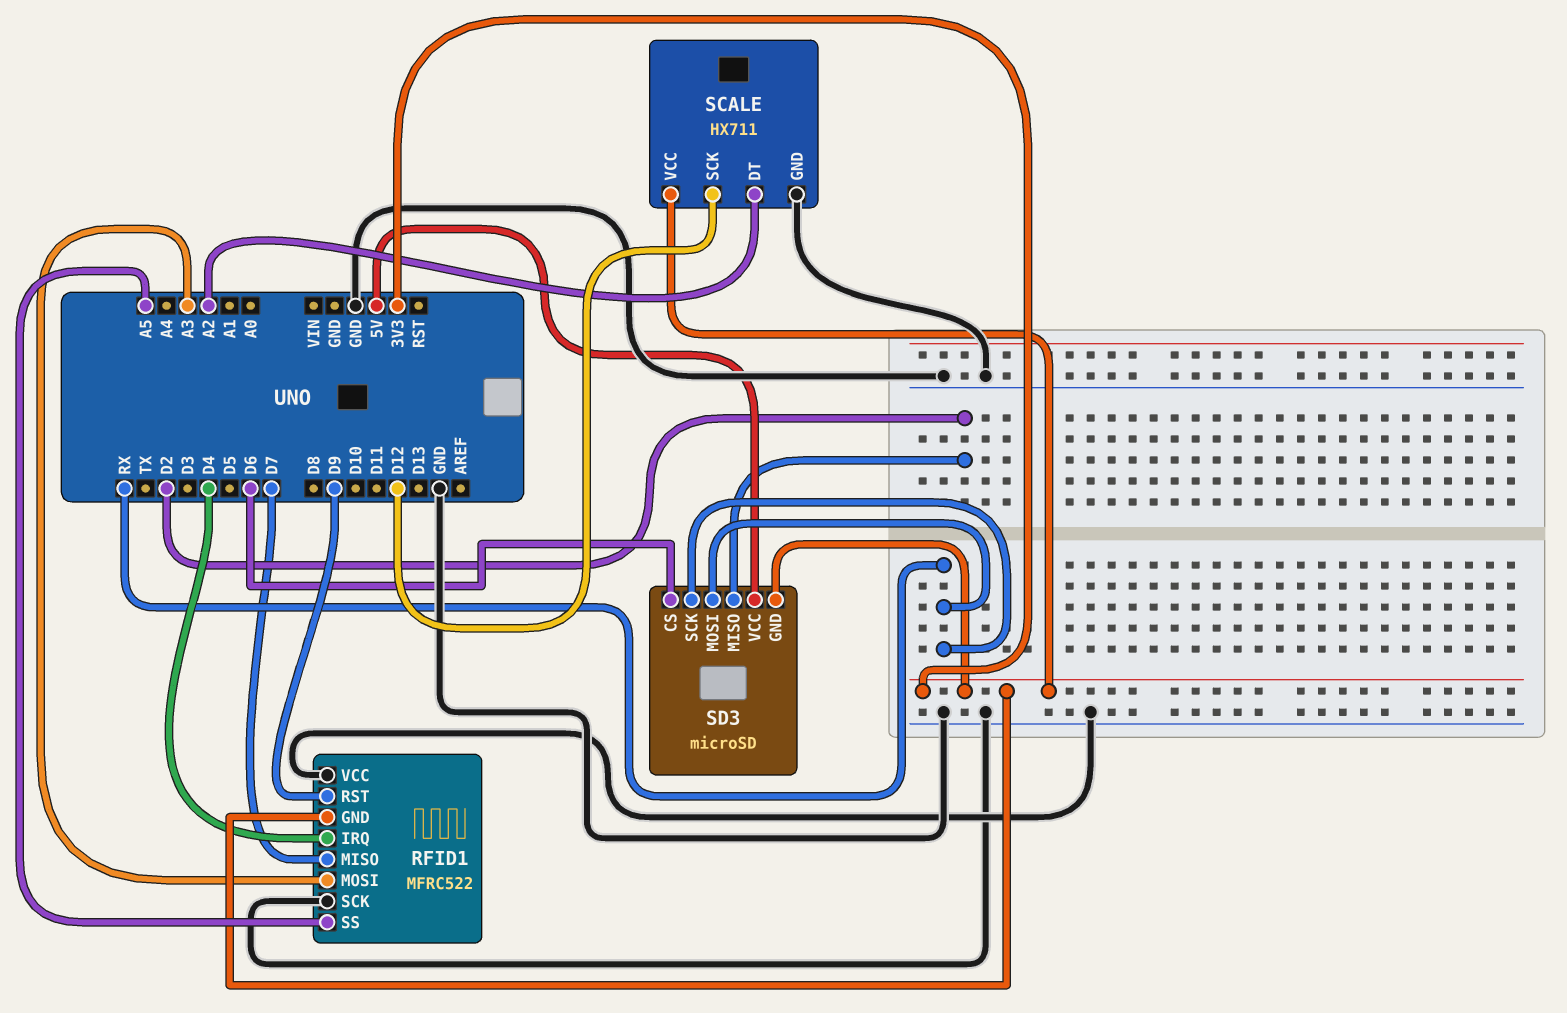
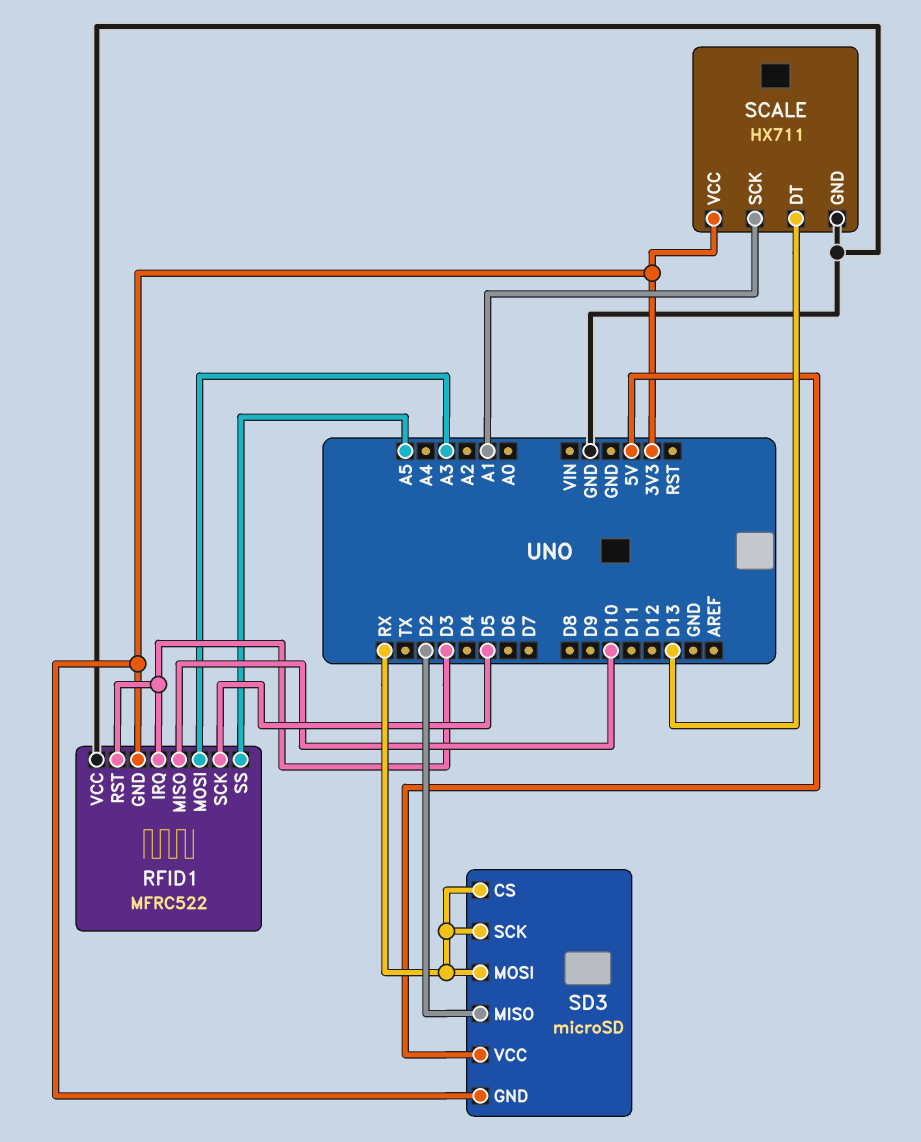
RFID1 pin IRQ: D4 -> D3
RFID1 pin MISO: D7 -> D10
RFID1 pin RST: D9 -> D3
RFID1 pin SCK: GND -> D5
SCALE pin DT: A2 -> D13
SCALE pin SCK: D12 -> A1
SD3 pin CS: D6 -> RX

